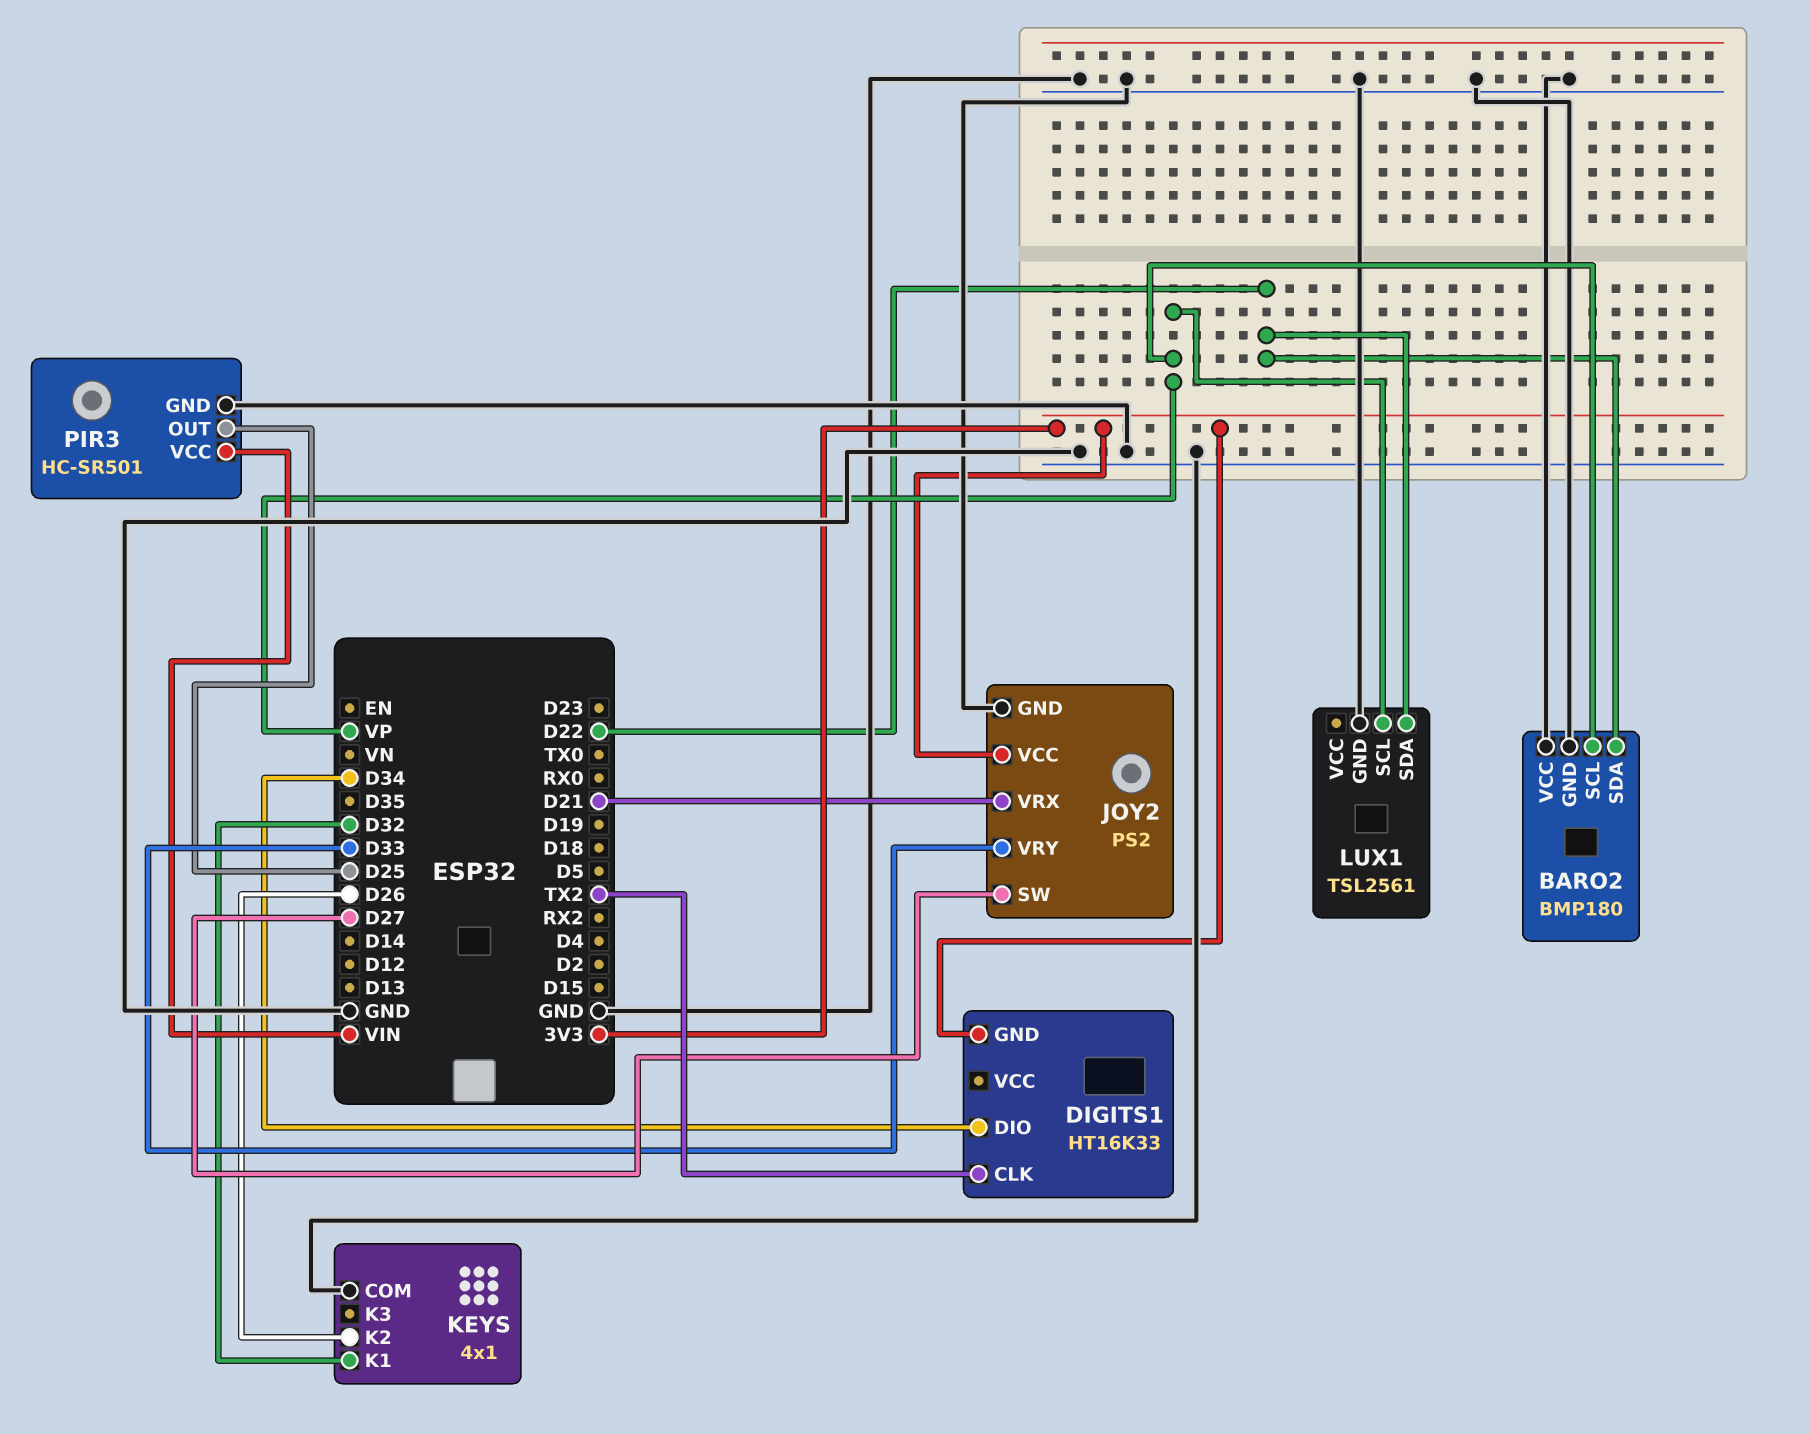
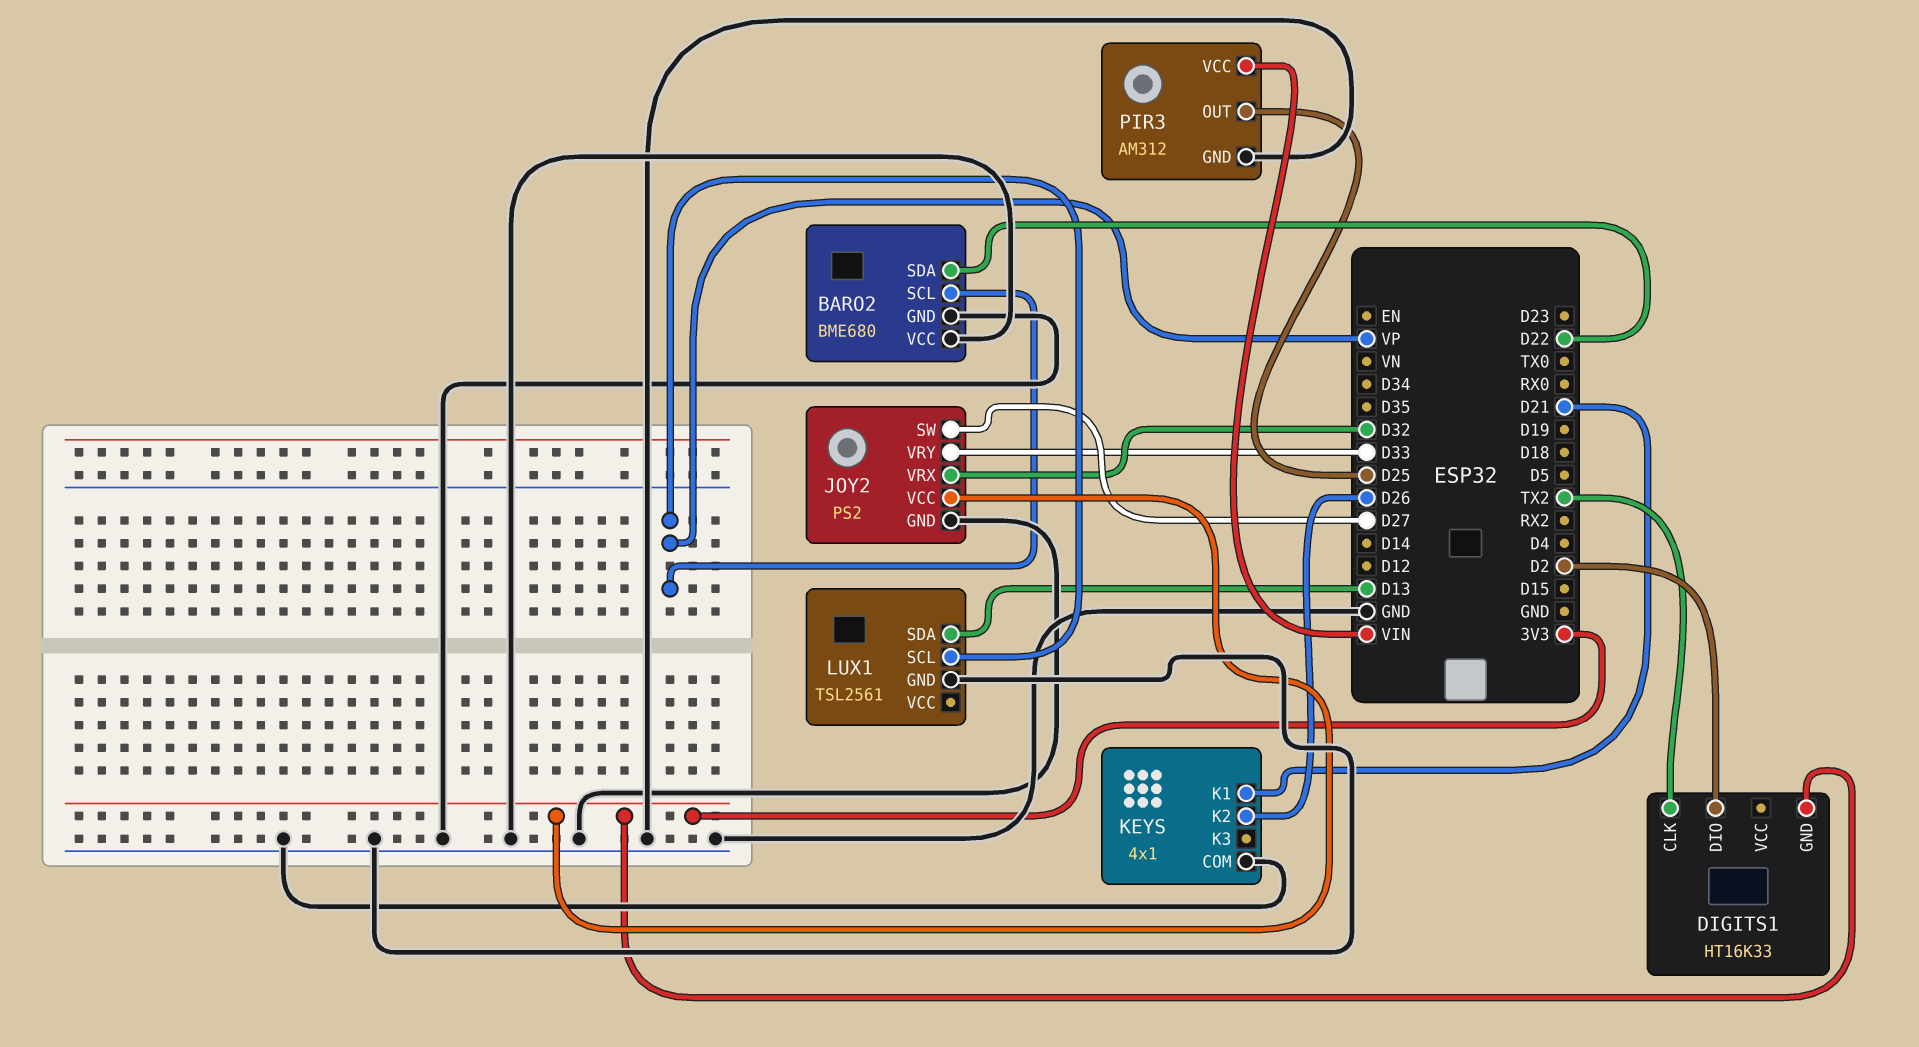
BARO2: BMP180 -> BME680
DIGITS1 pin DIO: D34 -> D2
JOY2 pin VRX: D21 -> D32
KEYS pin K1: D32 -> D21
LUX1 pin SDA: D22 -> D13
PIR3: HC-SR501 -> AM312

